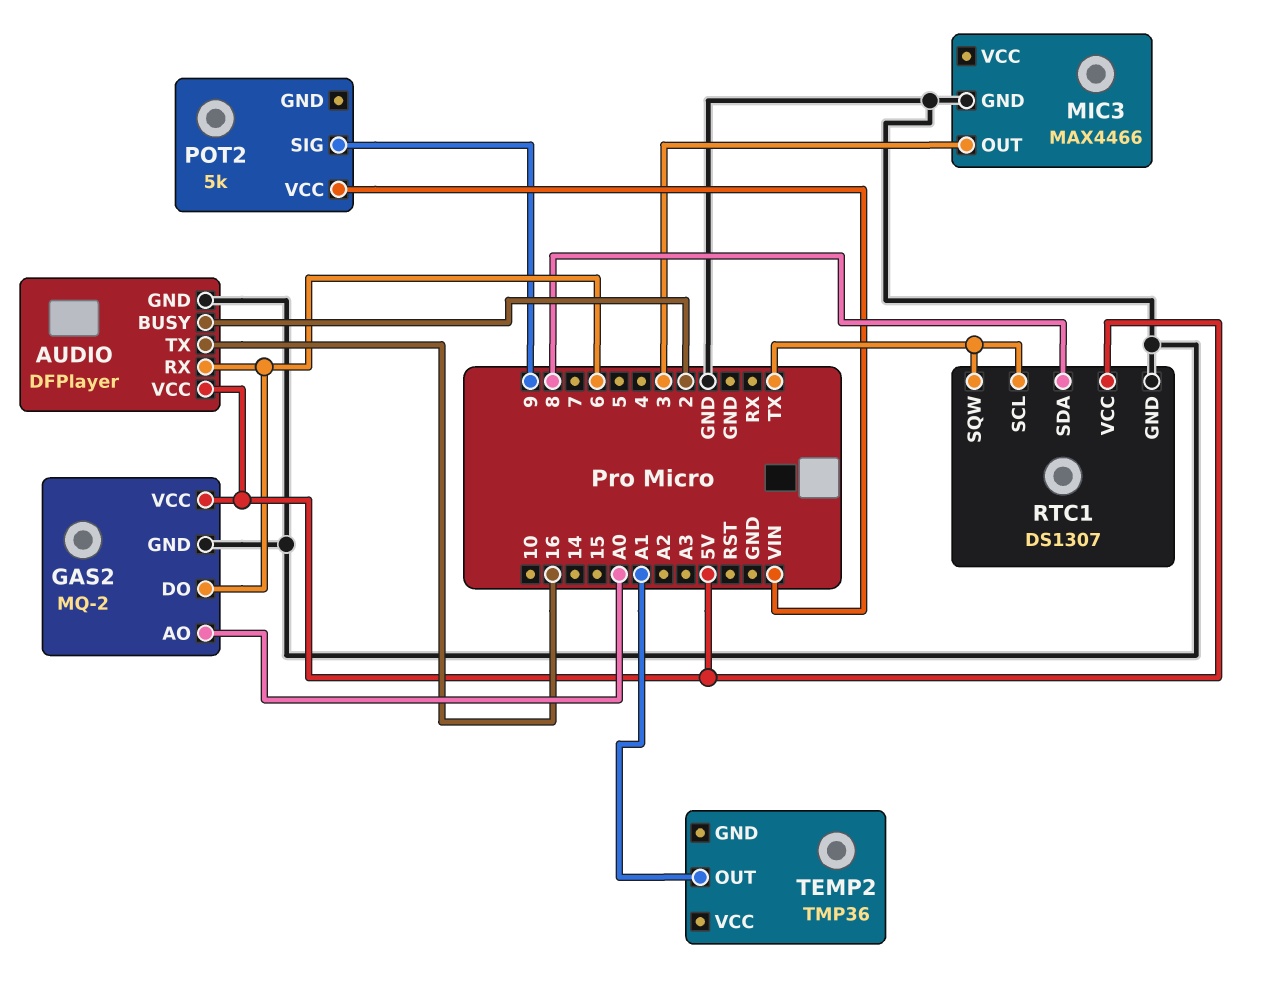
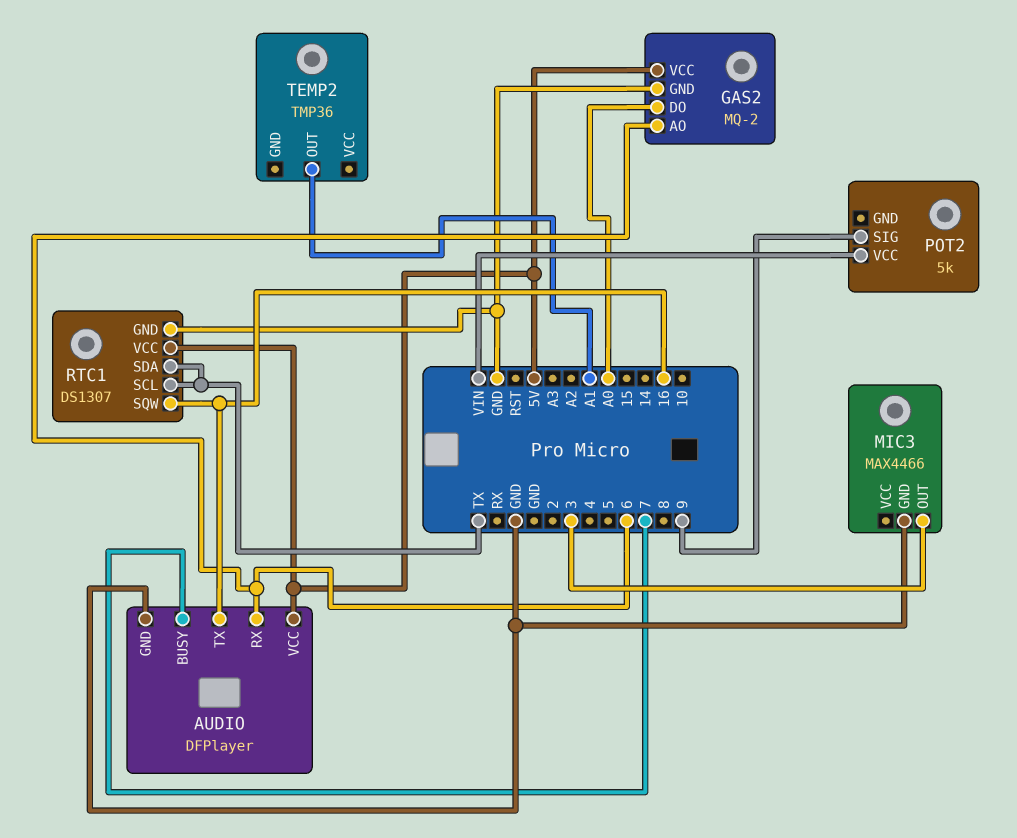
AUDIO pin BUSY: 2 -> 7
GAS2 pin AO: A0 -> 6
GAS2 pin DO: 6 -> A0
RTC1 pin SDA: 8 -> TX
RTC1 pin SQW: TX -> 16

